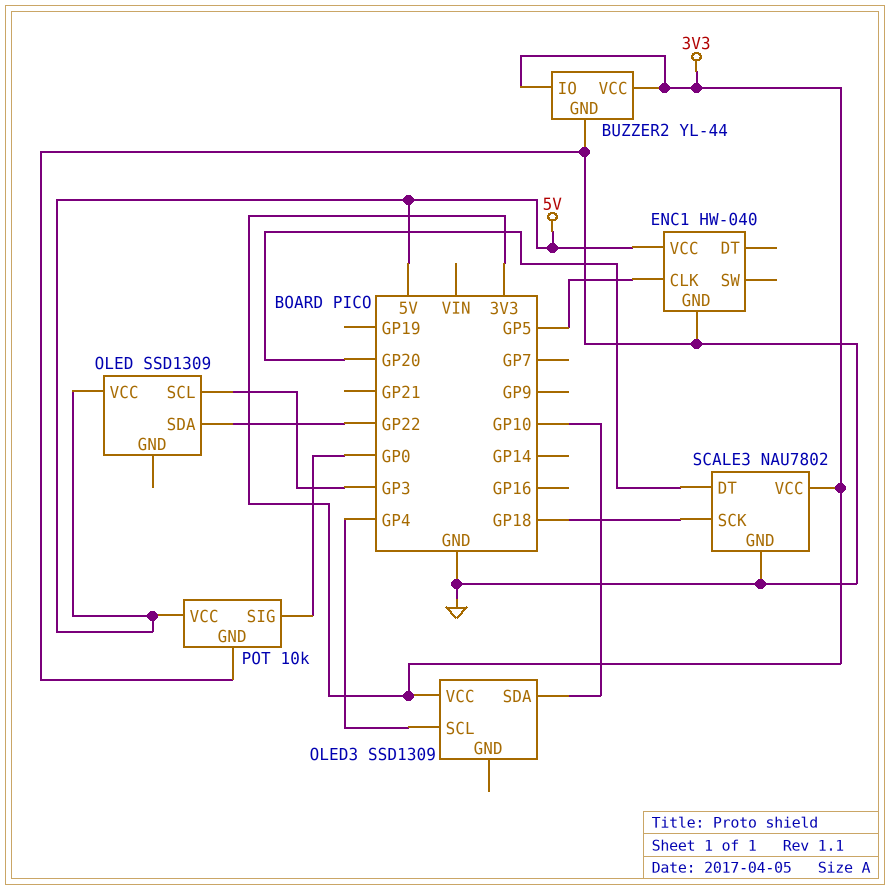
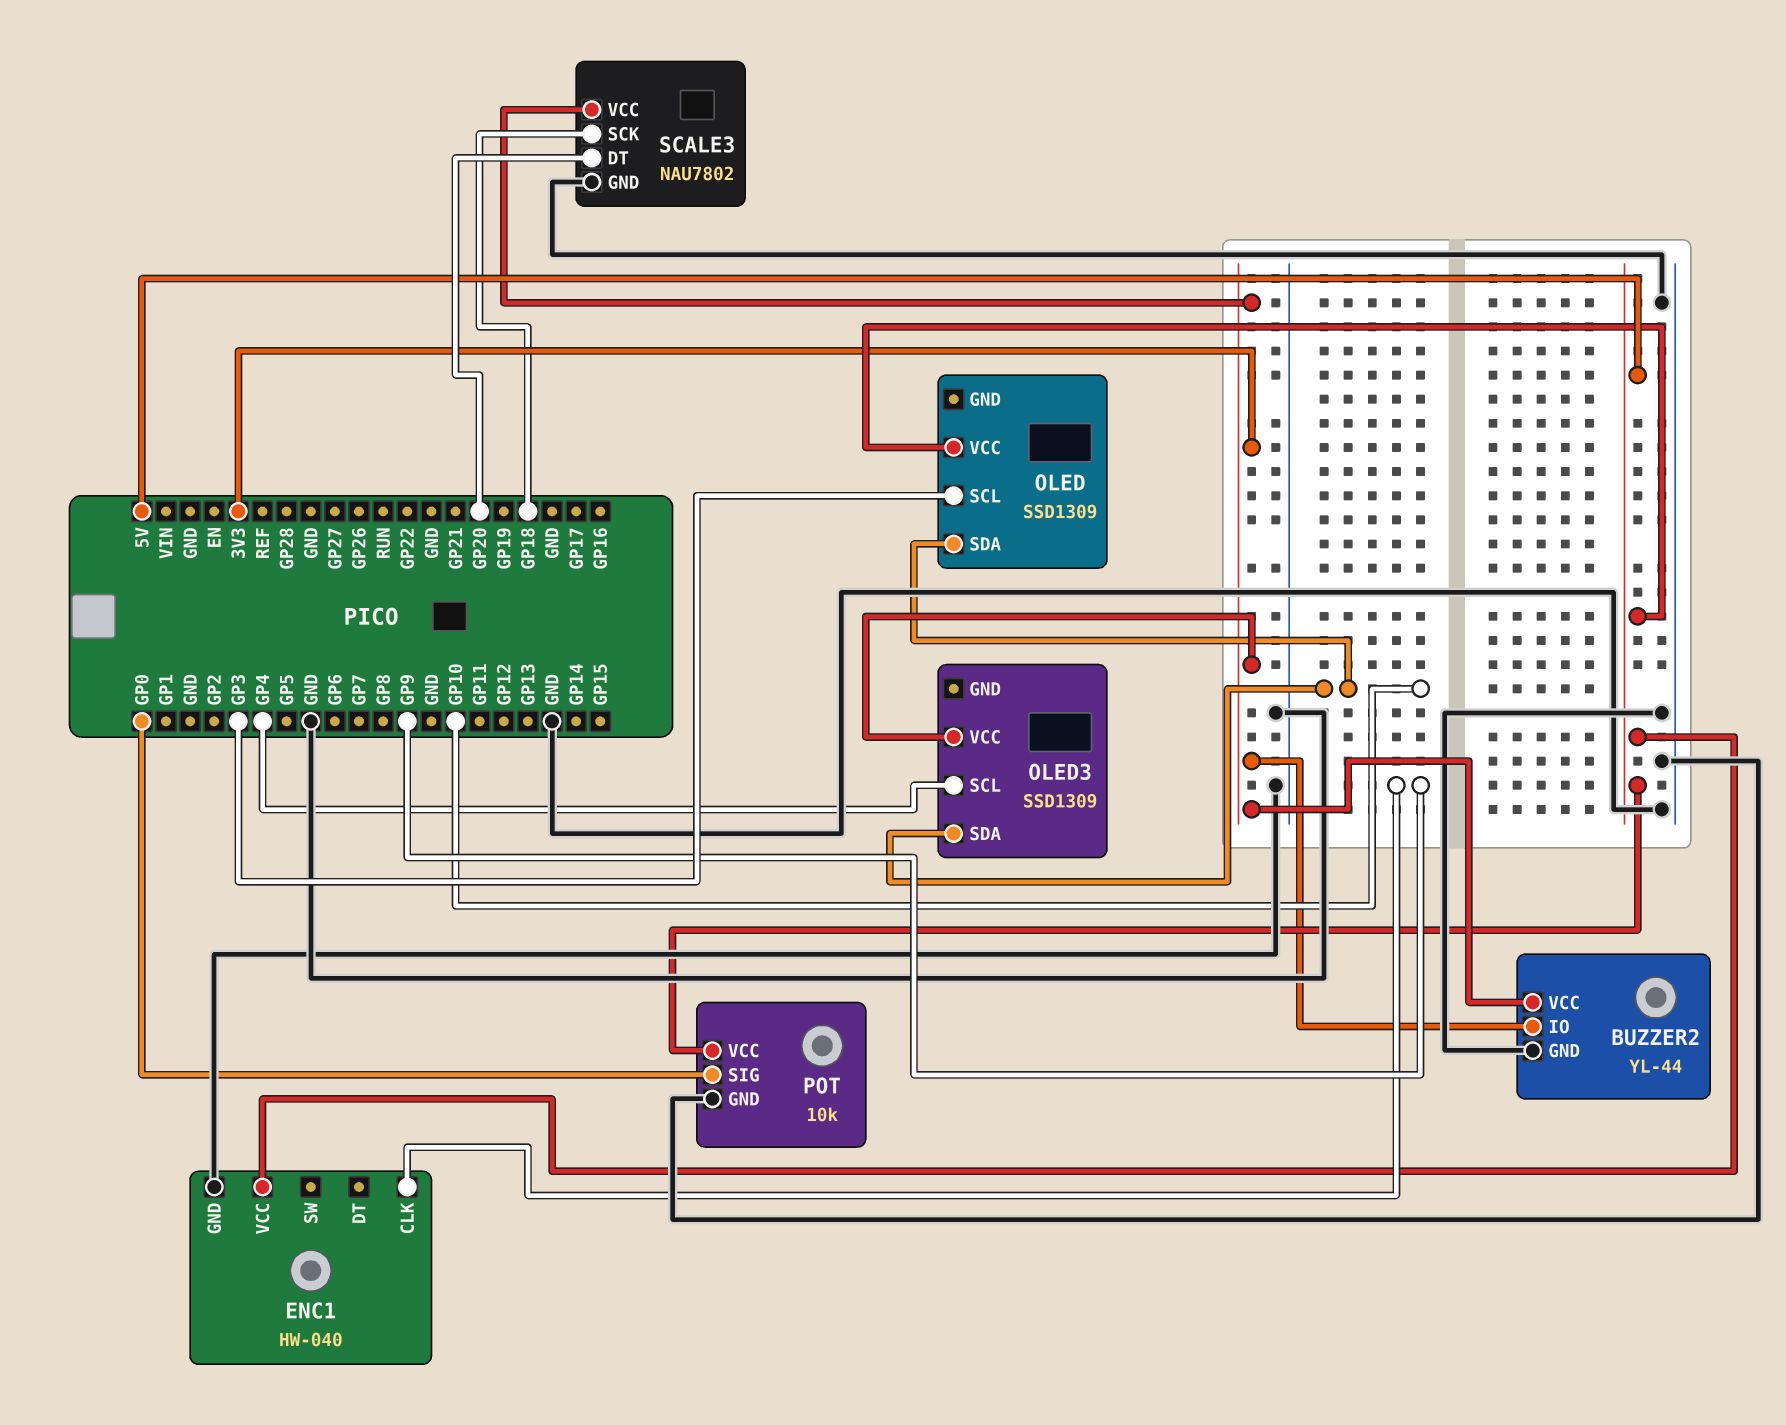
ENC1 pin CLK: GP5 -> GP9
OLED pin SDA: GP22 -> GP10

